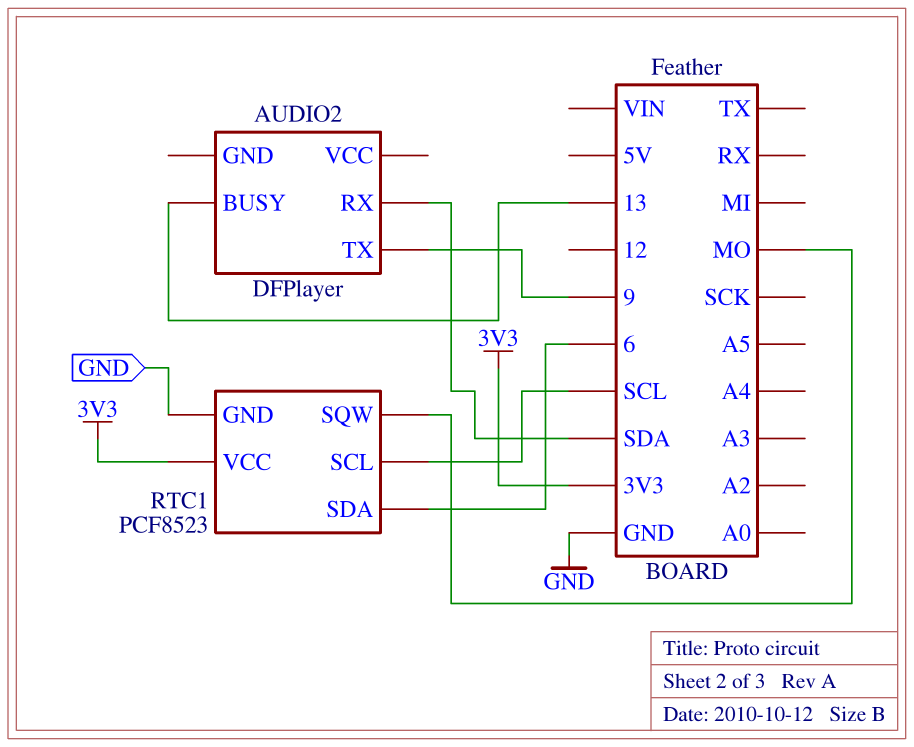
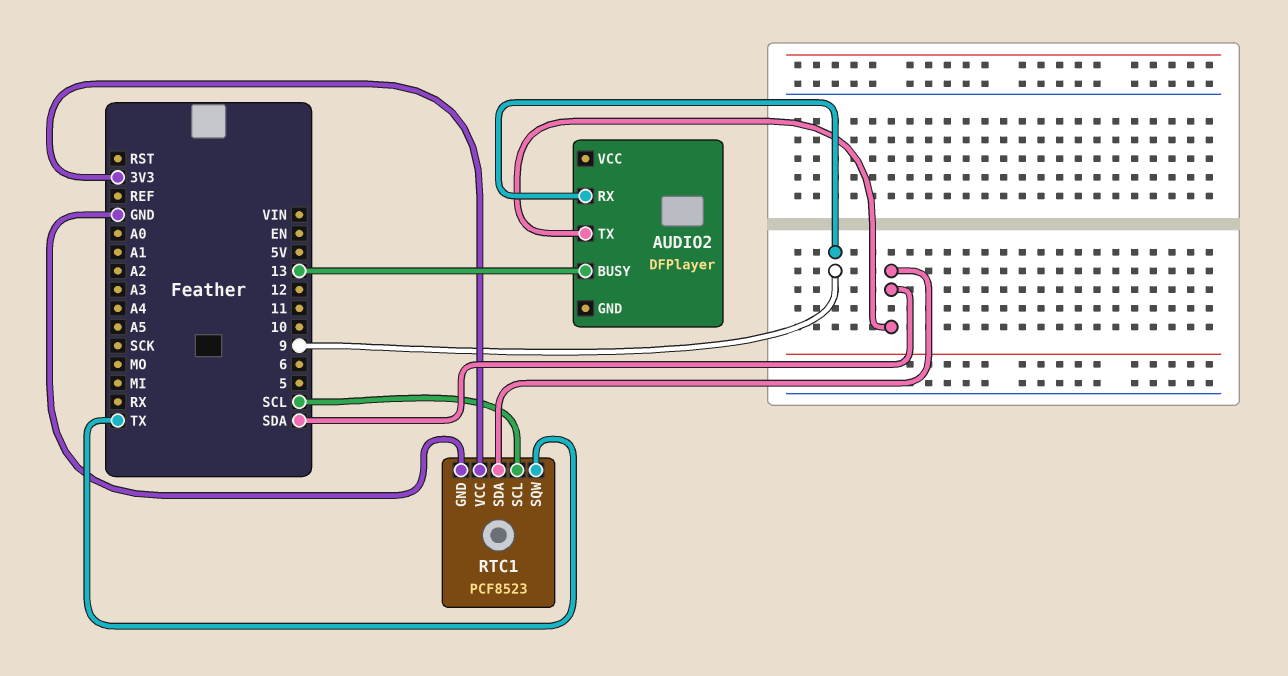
AUDIO2 pin RX: SDA -> 9
AUDIO2 pin TX: 9 -> SDA
RTC1 pin SDA: 6 -> SDA
RTC1 pin SQW: MO -> TX

